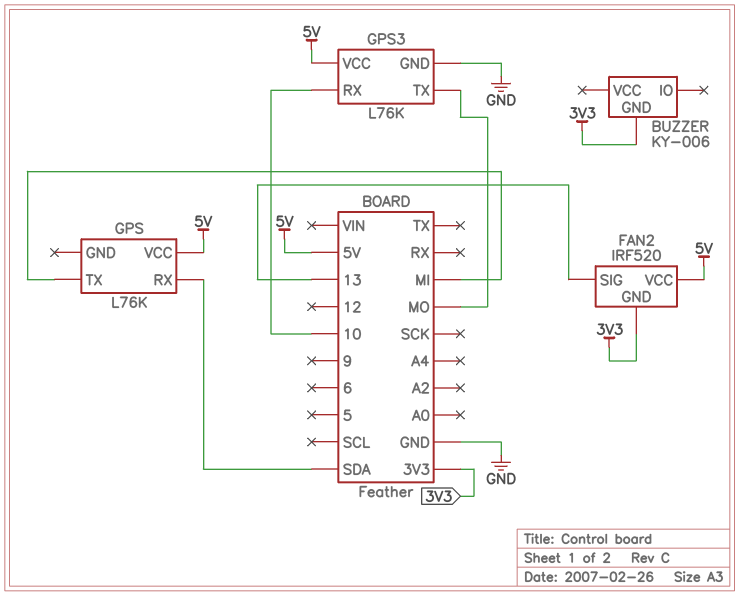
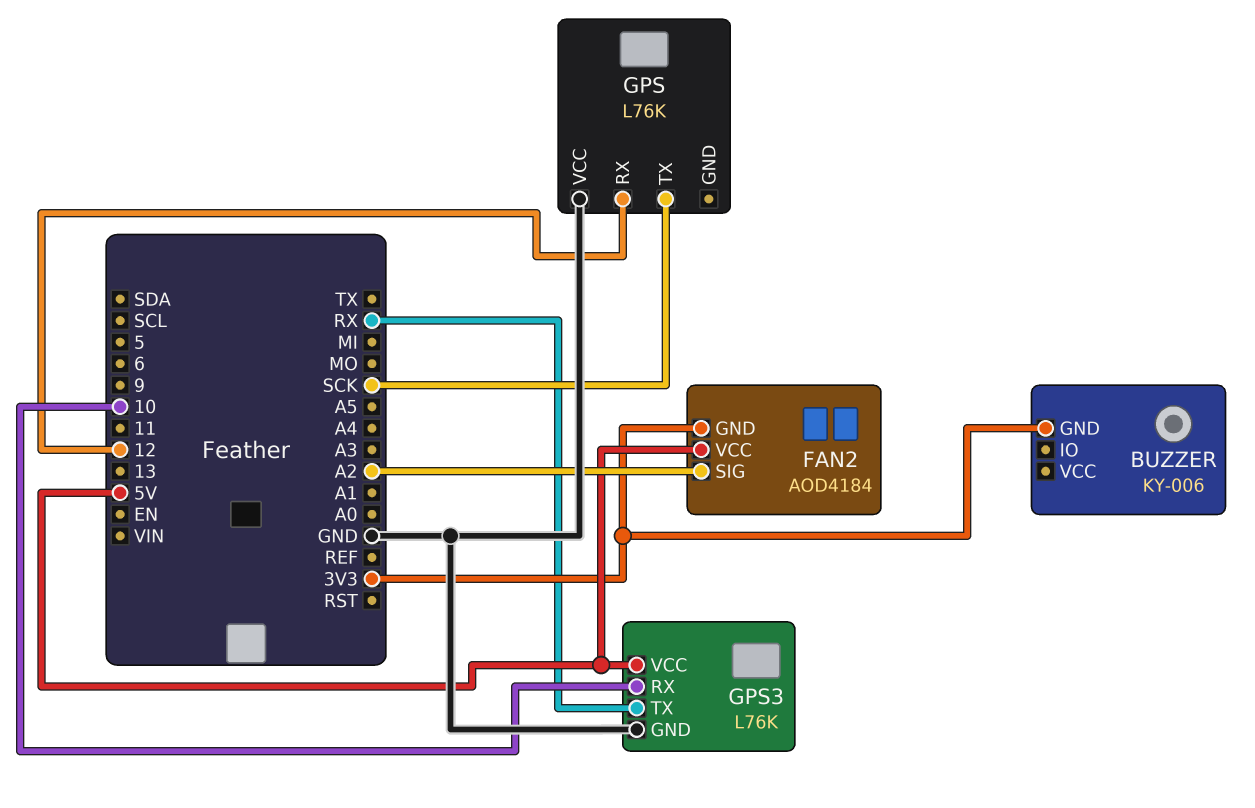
FAN2: IRF520 -> AOD4184
FAN2 pin SIG: 13 -> A2
GPS pin RX: SDA -> 12
GPS pin TX: MI -> SCK
GPS pin VCC: 5V -> GND
GPS3 pin TX: MO -> RX

